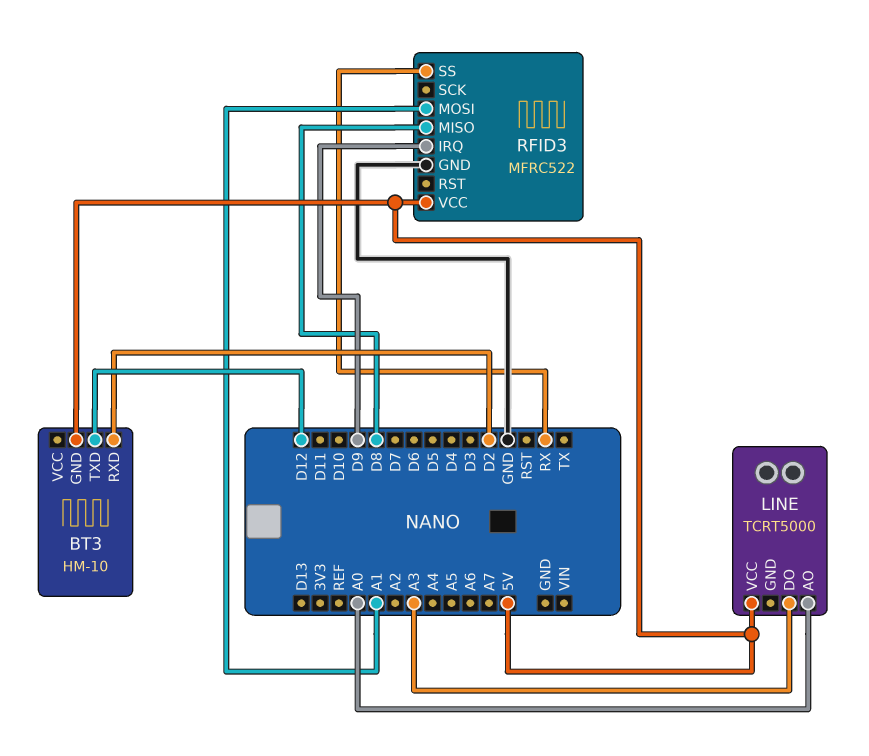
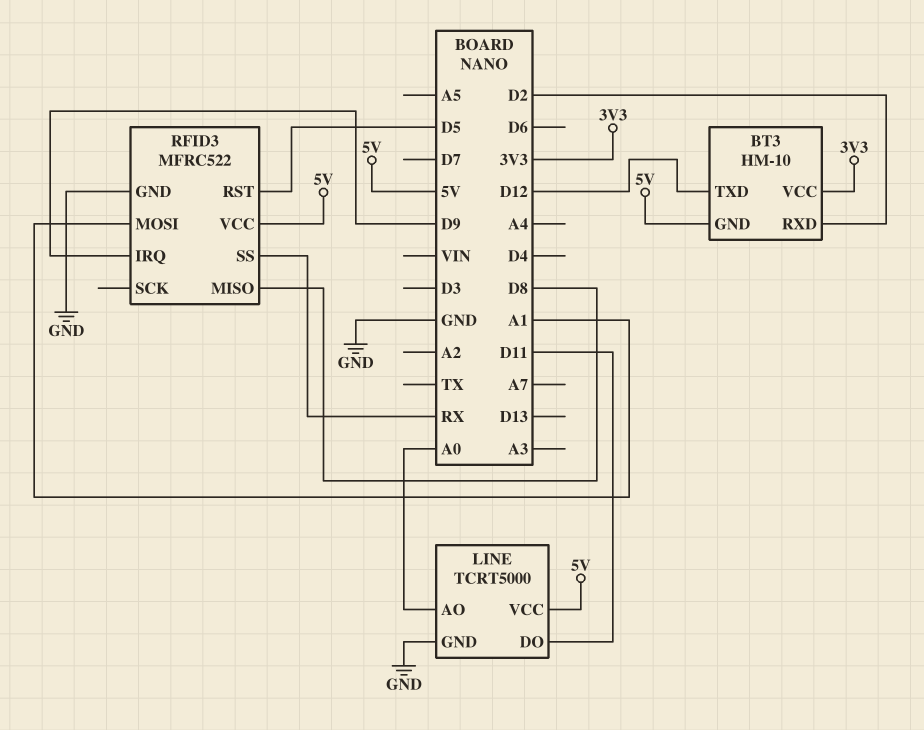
BT3 pin VCC: none -> 3V3
LINE pin DO: A3 -> D11
LINE pin GND: none -> GND
RFID3 pin RST: none -> D5

